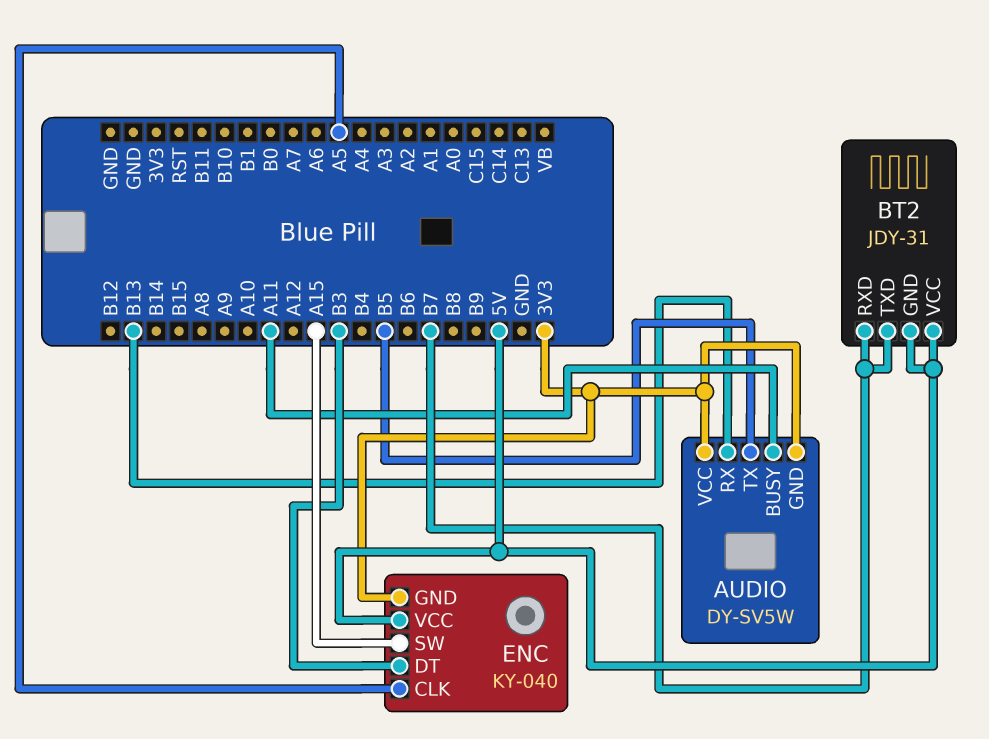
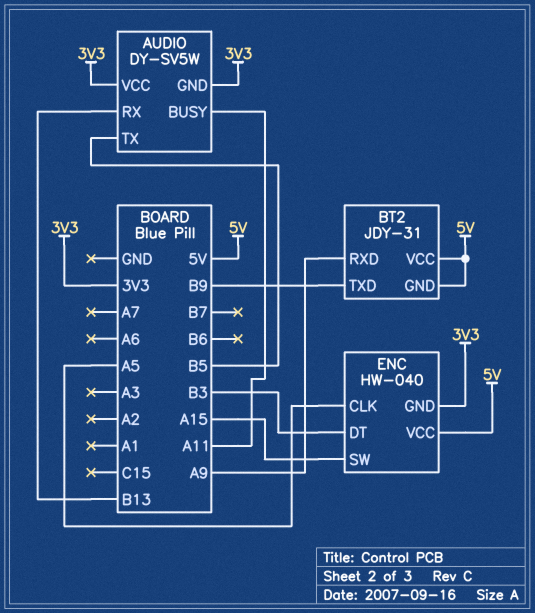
BT2 pin RXD: B7 -> A9
BT2 pin TXD: B7 -> B9
ENC: KY-040 -> HW-040

